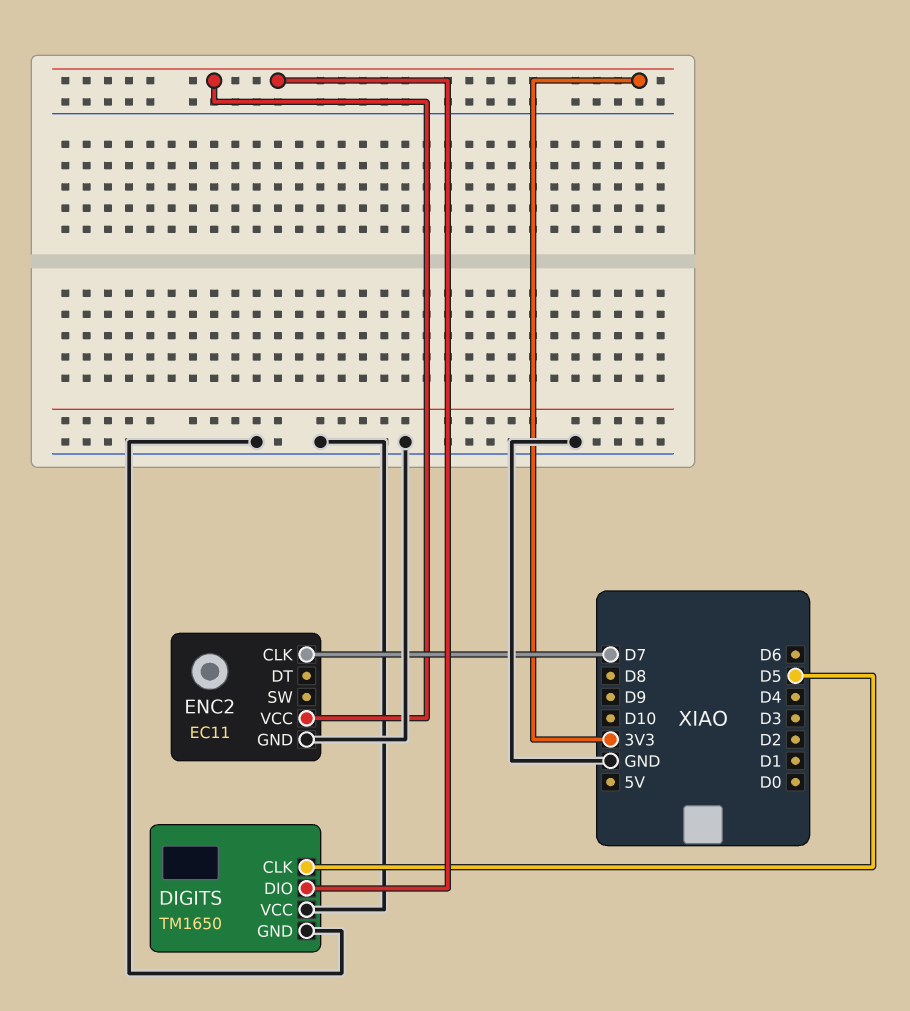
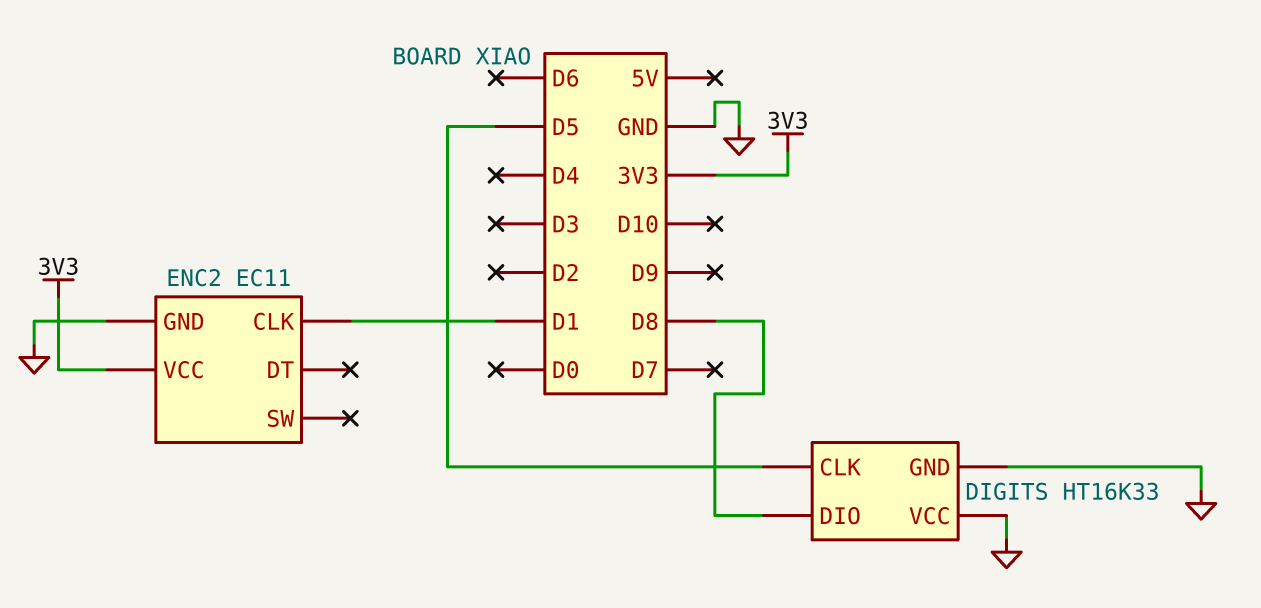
DIGITS: TM1650 -> HT16K33
DIGITS pin DIO: 3V3 -> D8
ENC2 pin CLK: D7 -> D1

